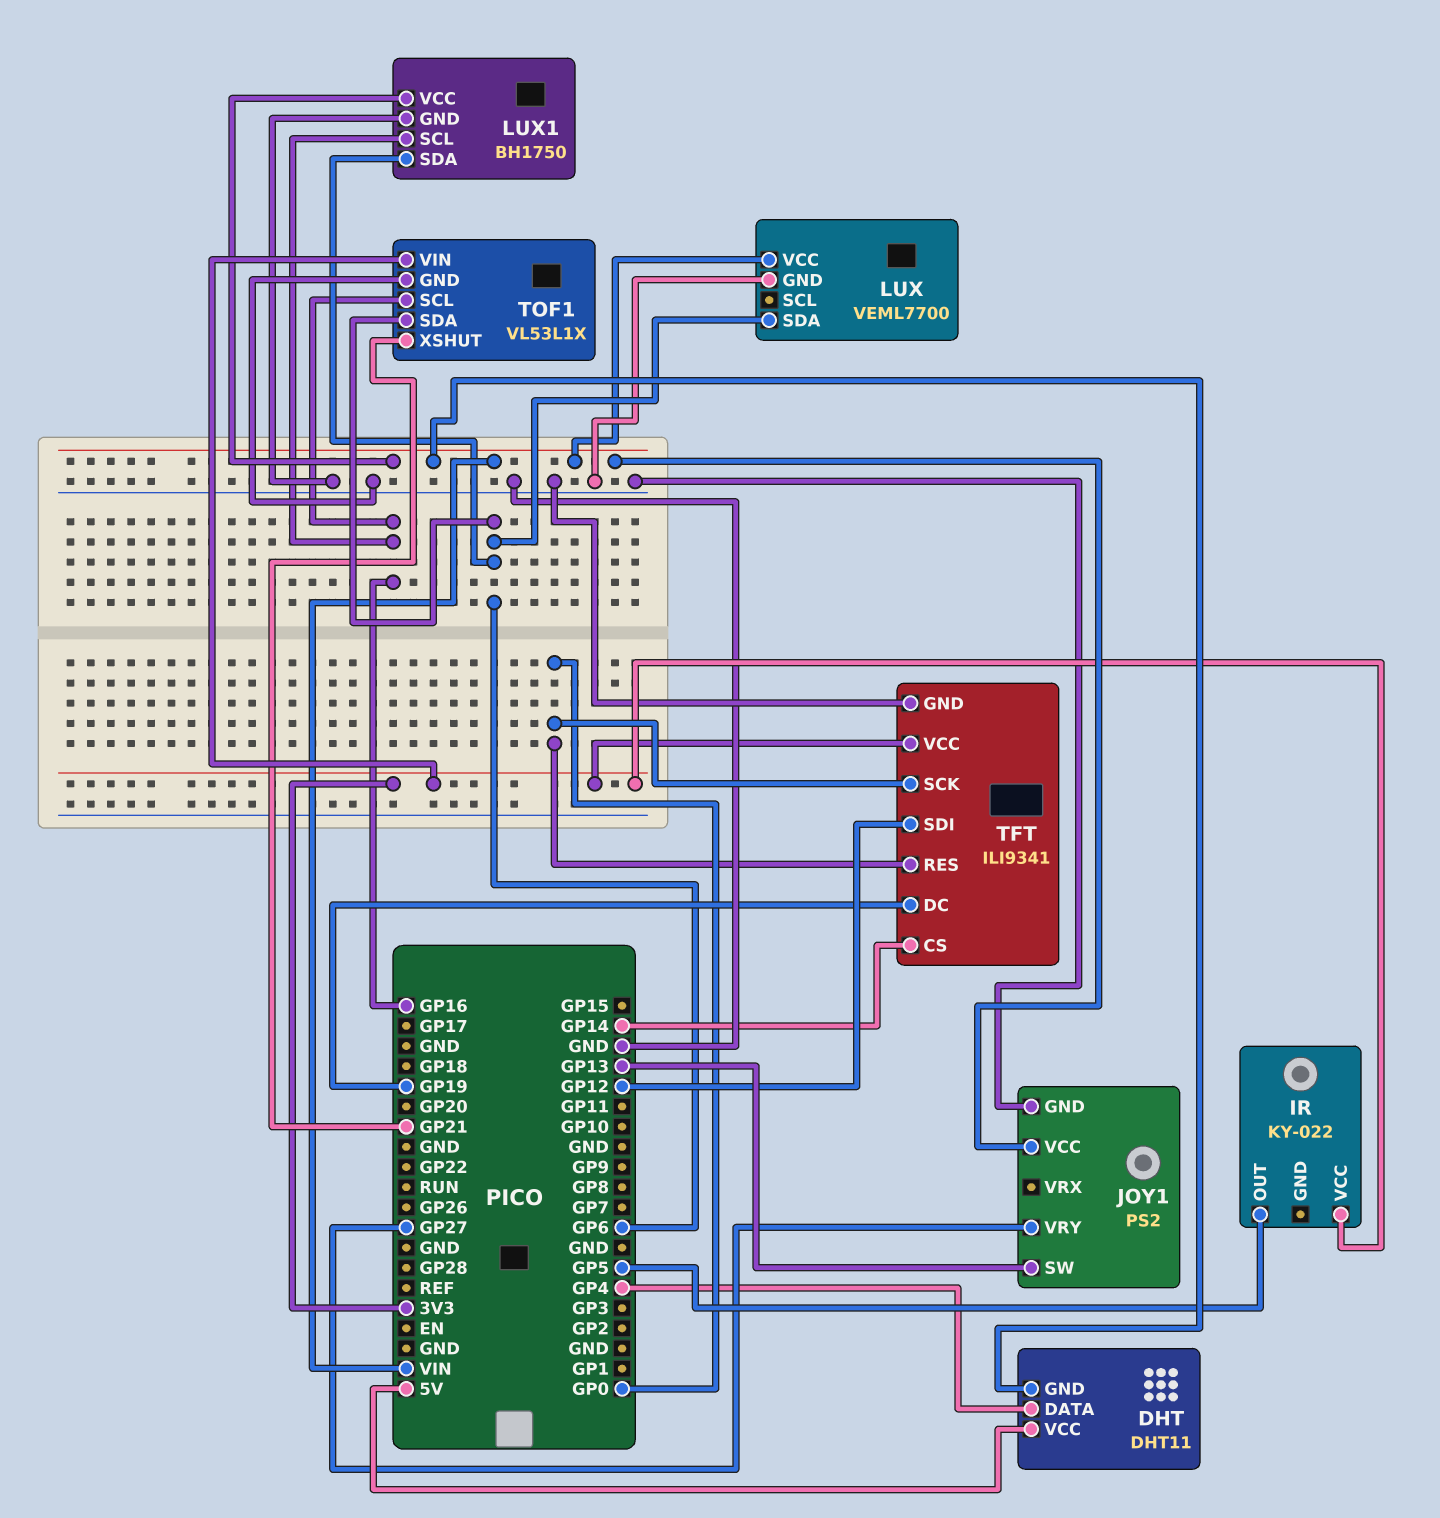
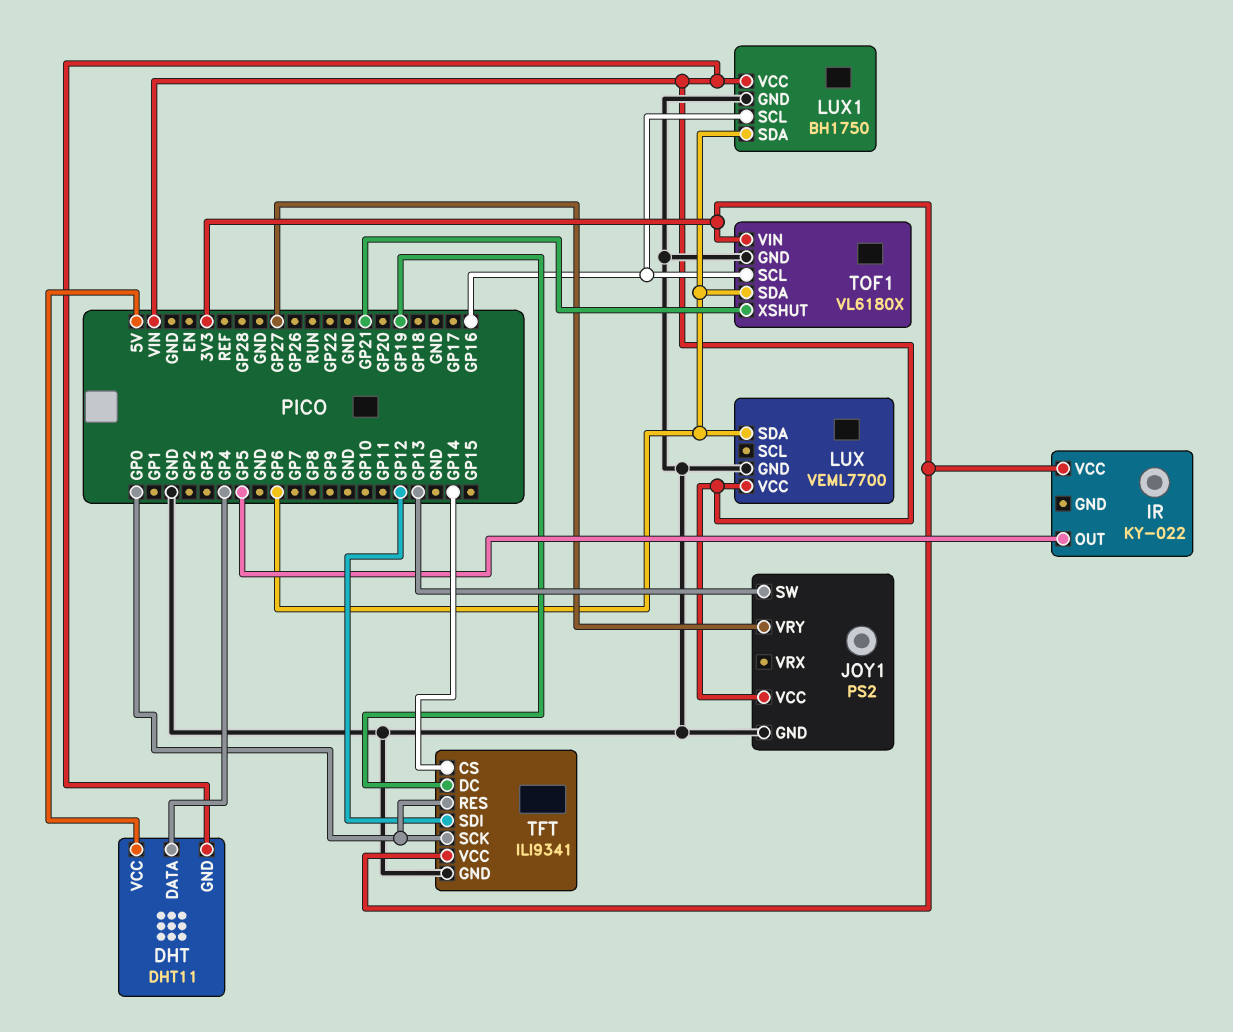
TOF1: VL53L1X -> VL6180X

